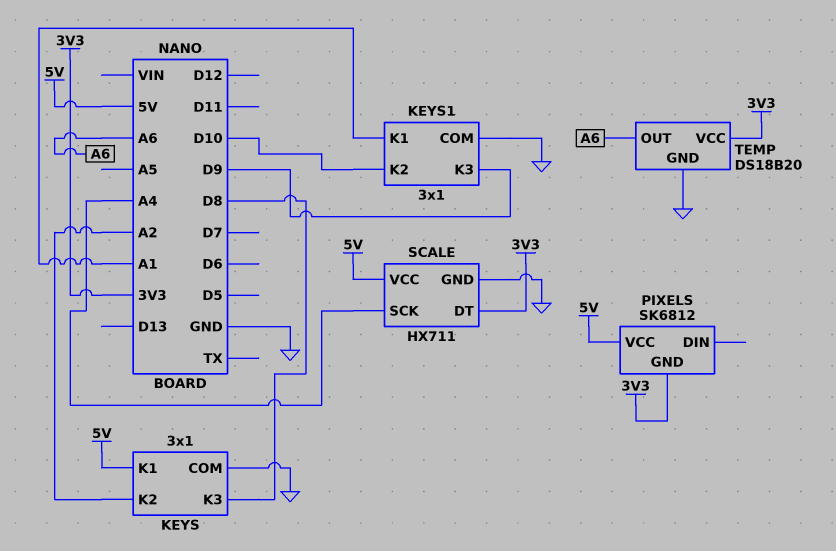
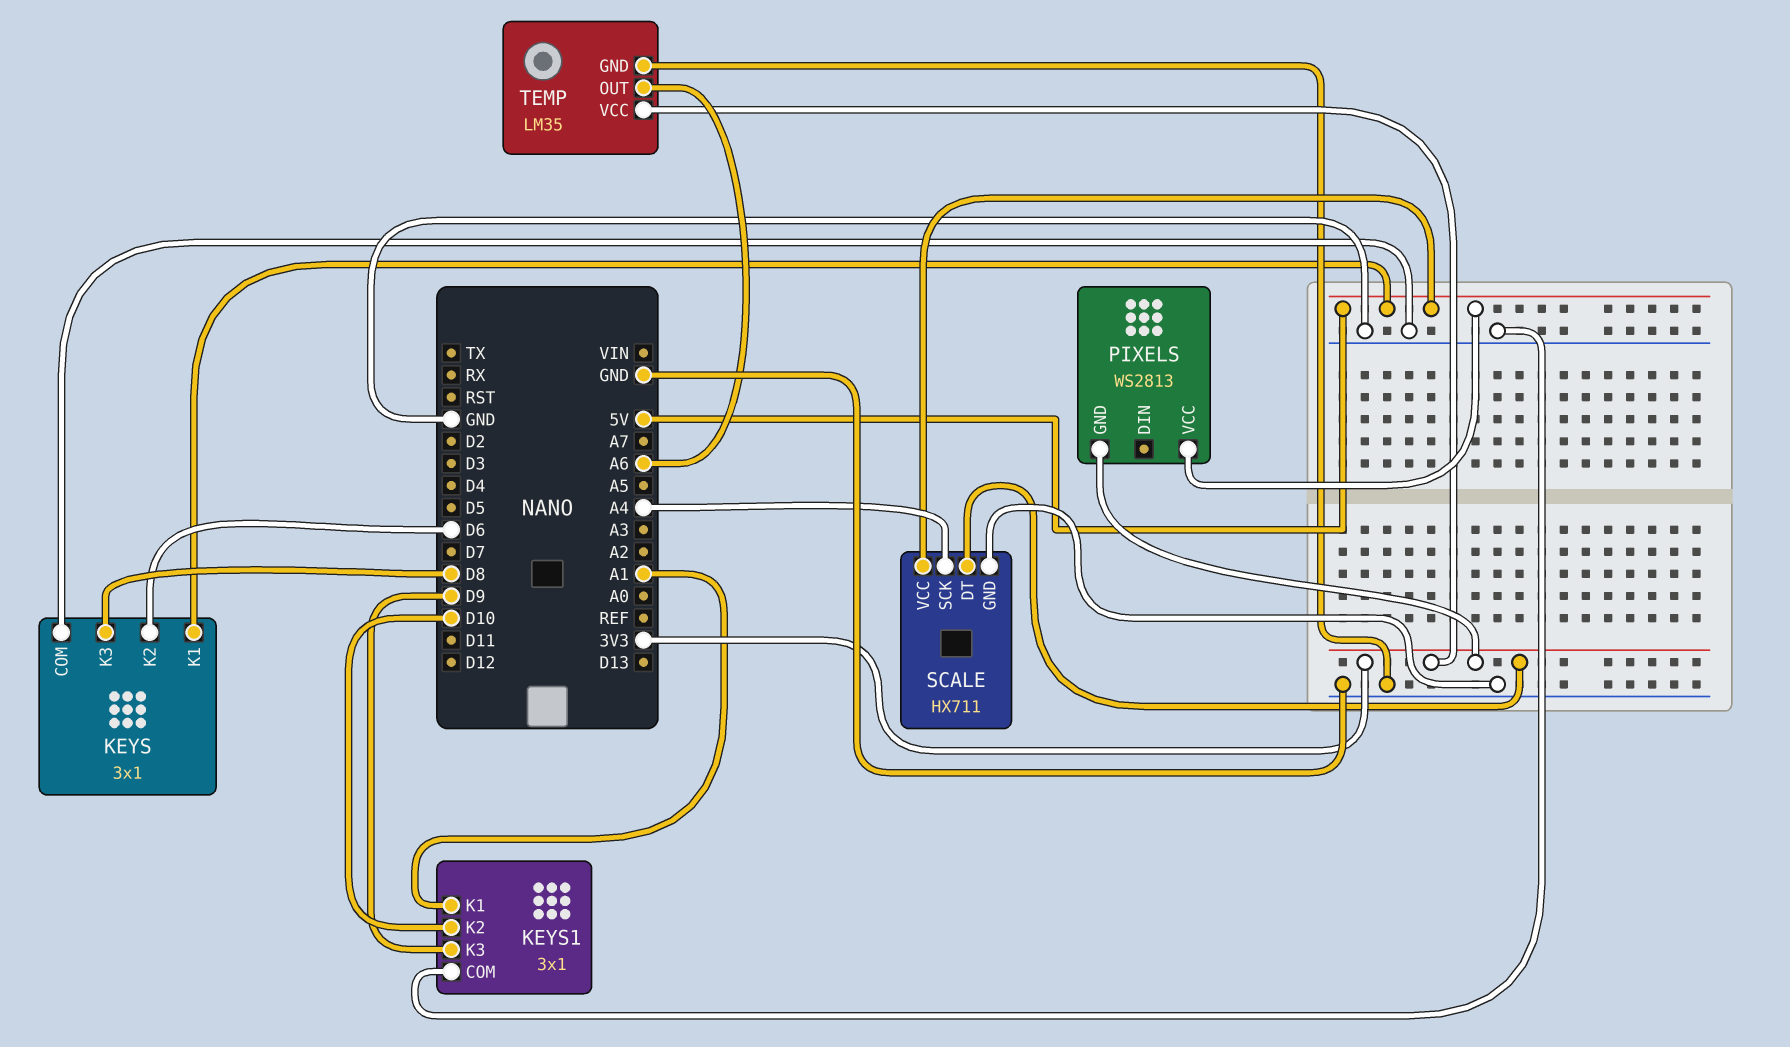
KEYS pin K2: A2 -> D6
PIXELS: SK6812 -> WS2813
TEMP: DS18B20 -> LM35

